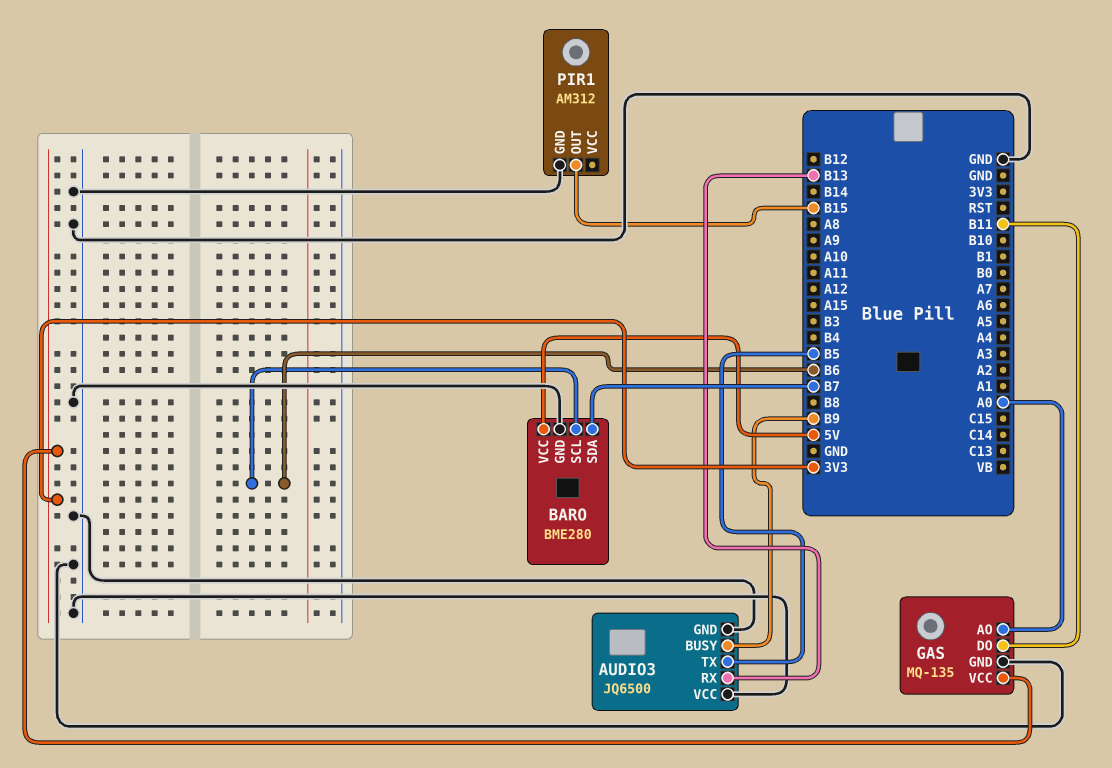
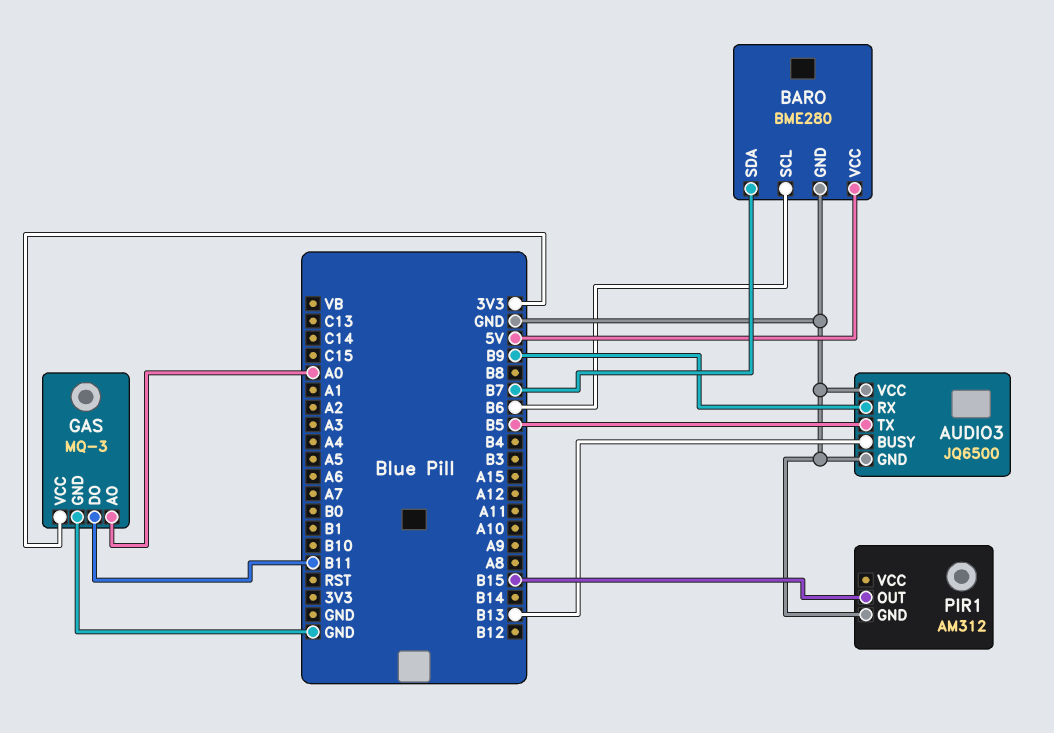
AUDIO3 pin BUSY: B9 -> B13
AUDIO3 pin RX: B13 -> B9
GAS: MQ-135 -> MQ-3

